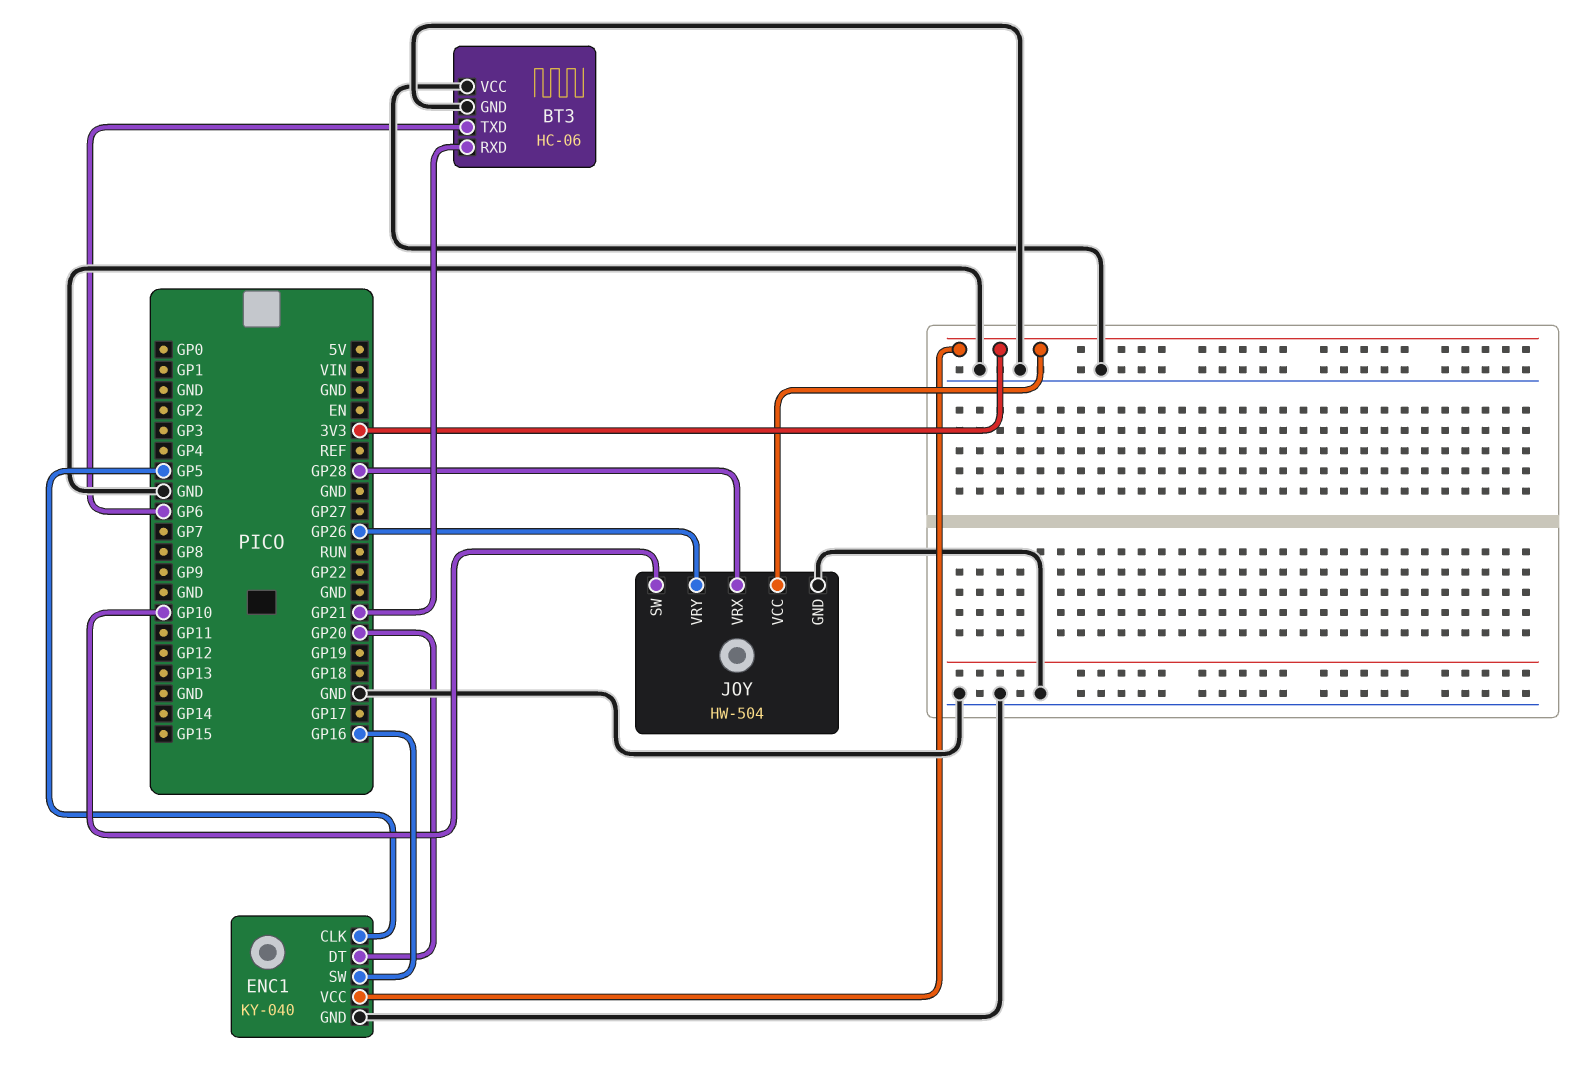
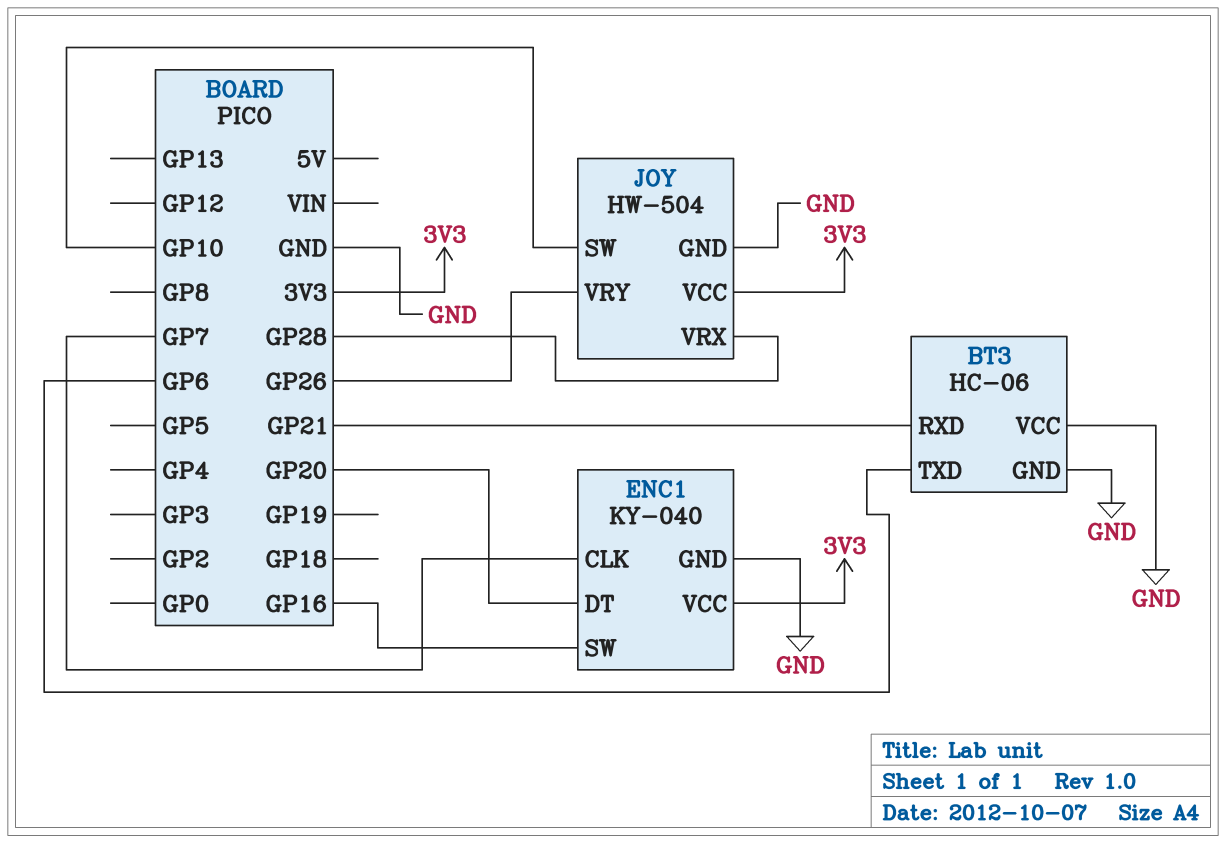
ENC1 pin CLK: GP5 -> GP7

